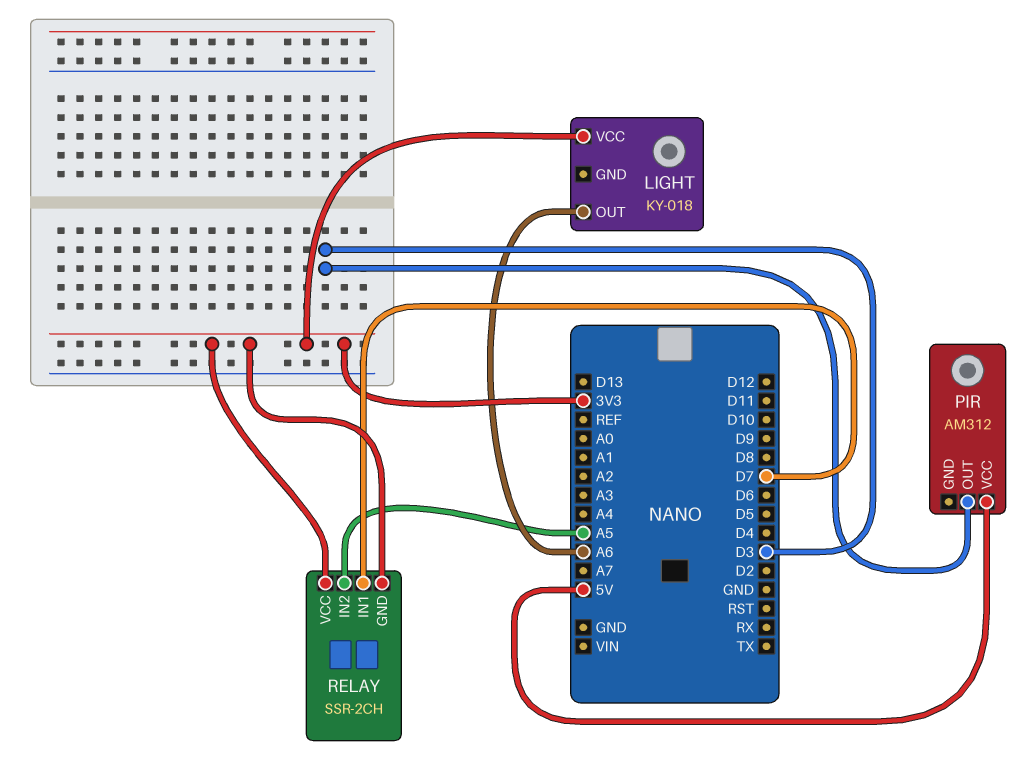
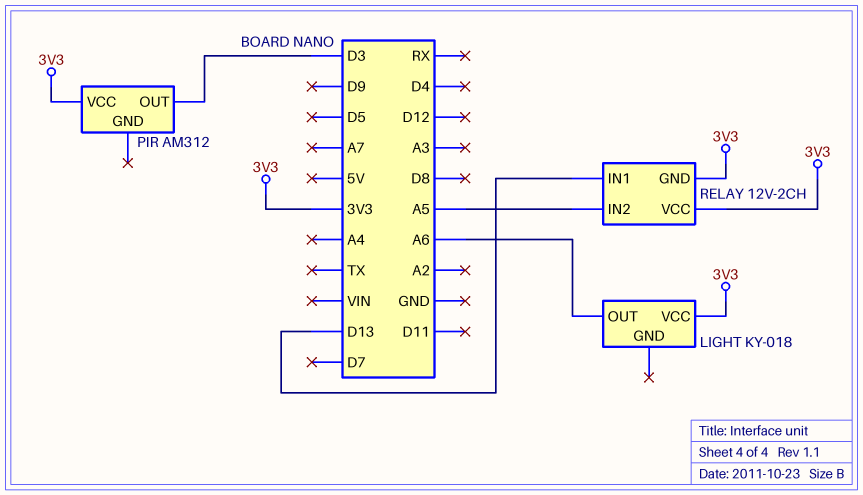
PIR pin VCC: 5V -> 3V3
RELAY: SSR-2CH -> 12V-2CH
RELAY pin IN1: D7 -> D13

